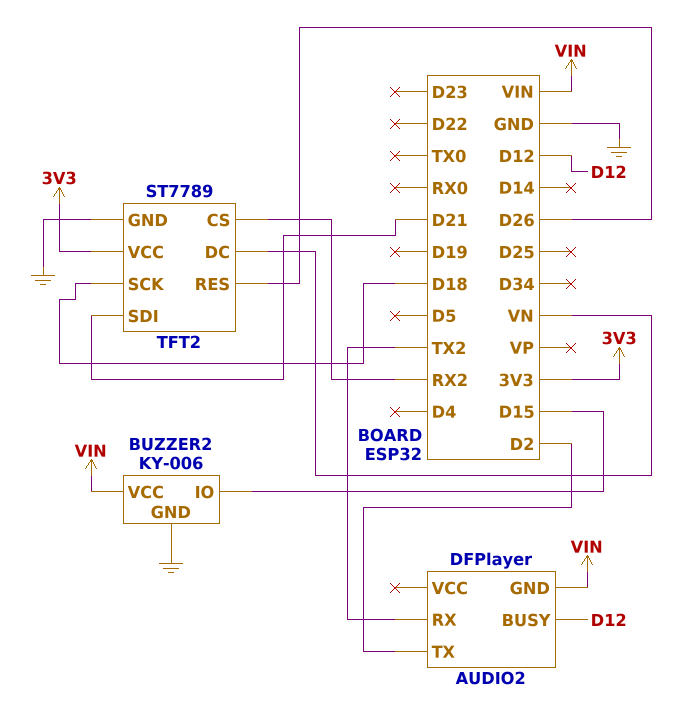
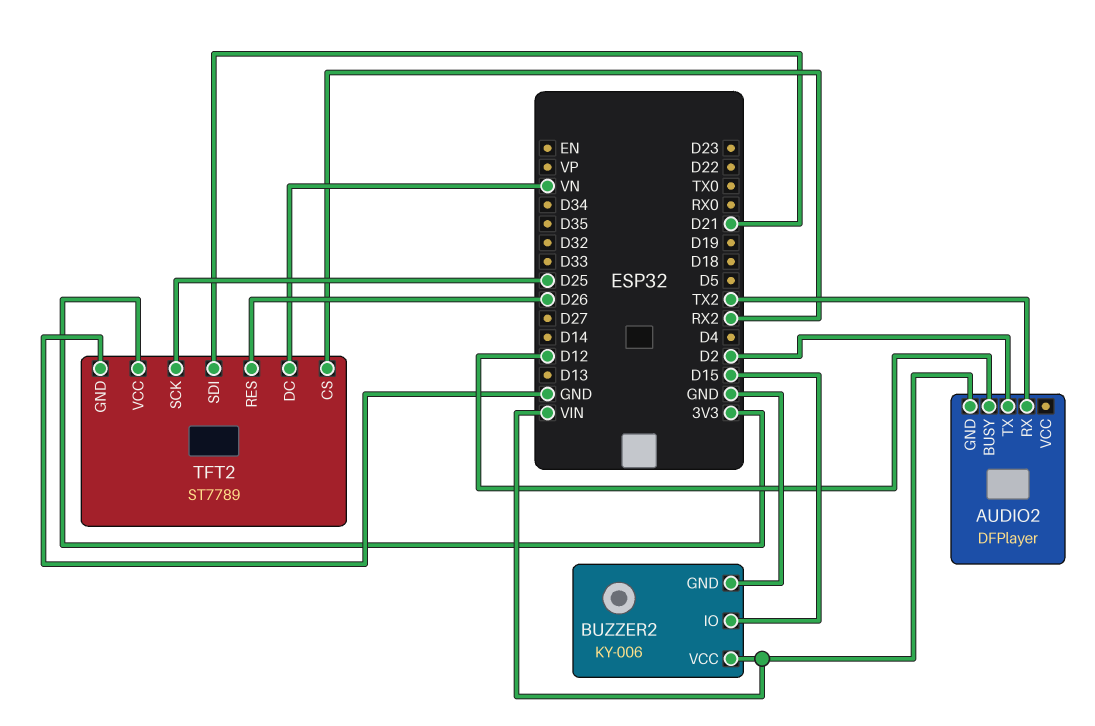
TFT2 pin SCK: D18 -> D25

